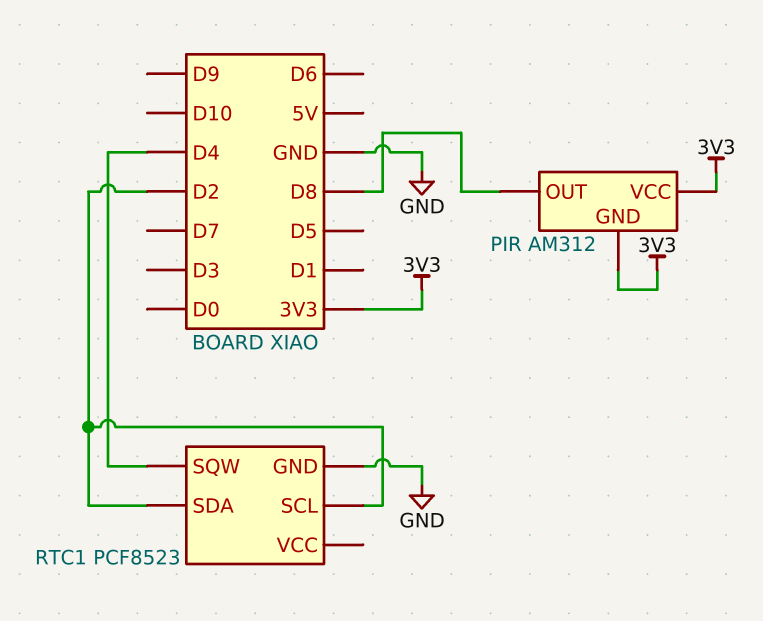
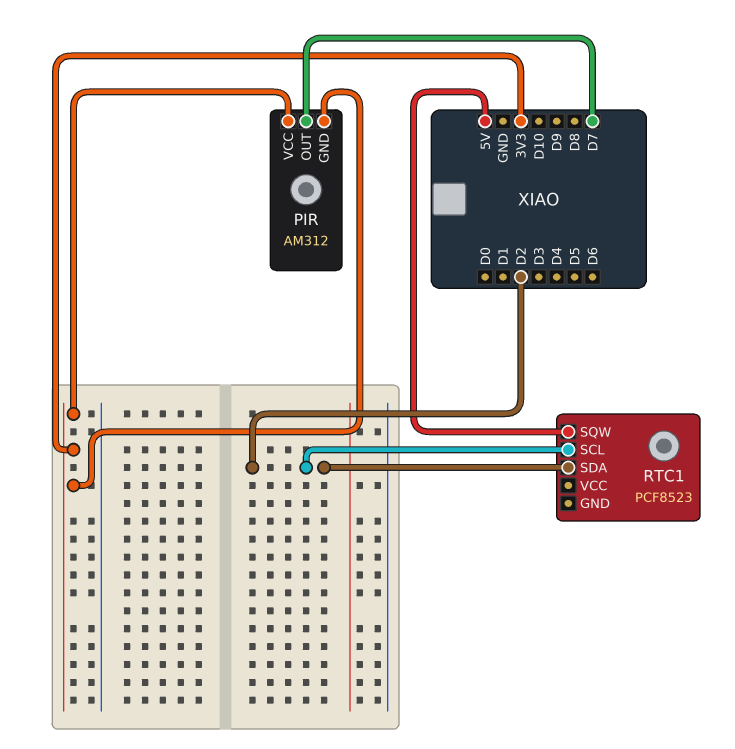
PIR pin OUT: D8 -> D7
RTC1 pin GND: GND -> none
RTC1 pin SQW: D4 -> 5V

